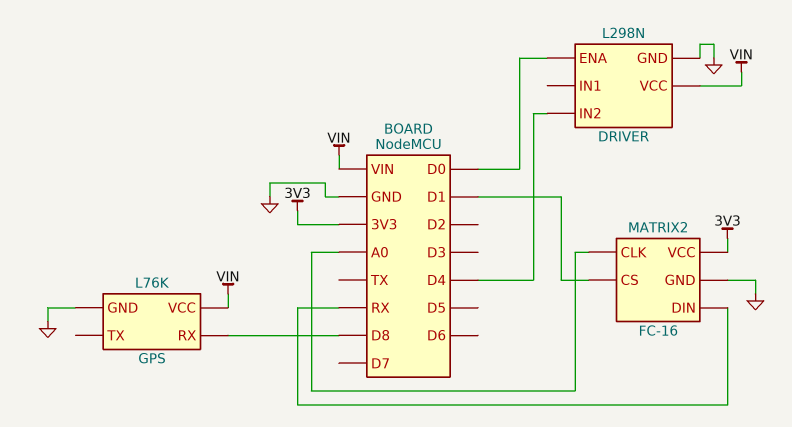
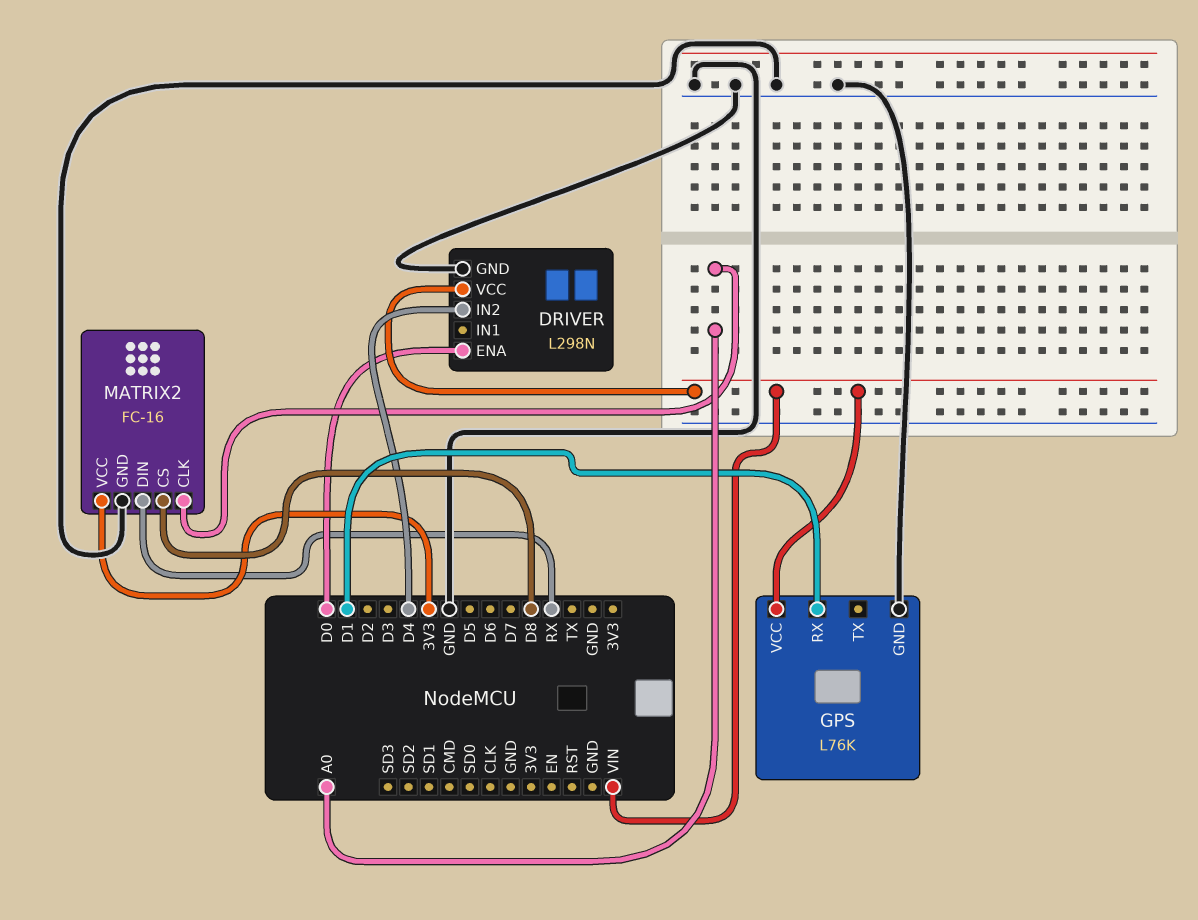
GPS pin RX: D8 -> D1
MATRIX2 pin CS: D1 -> D8

